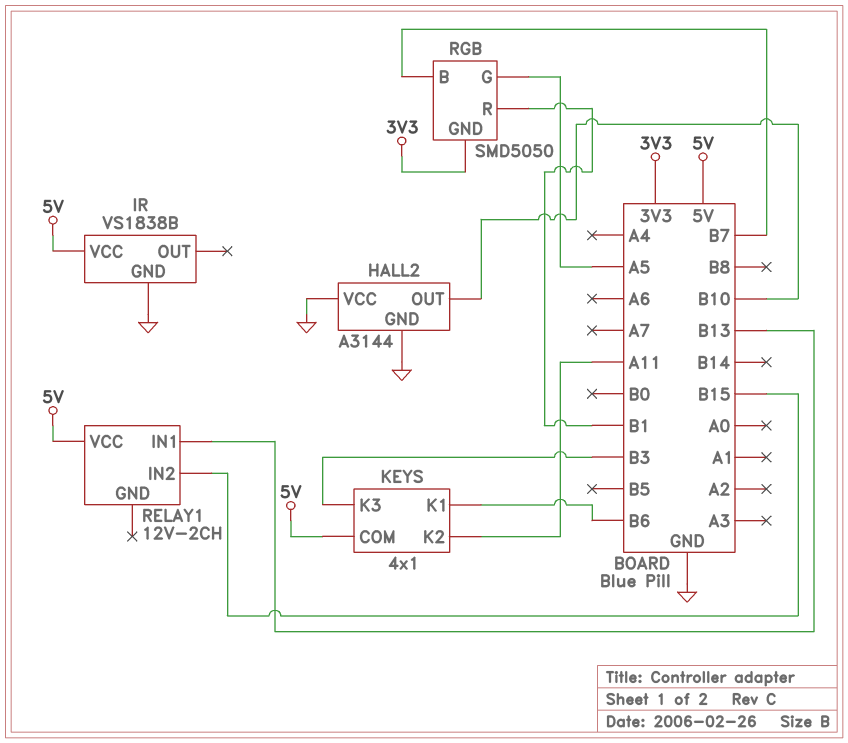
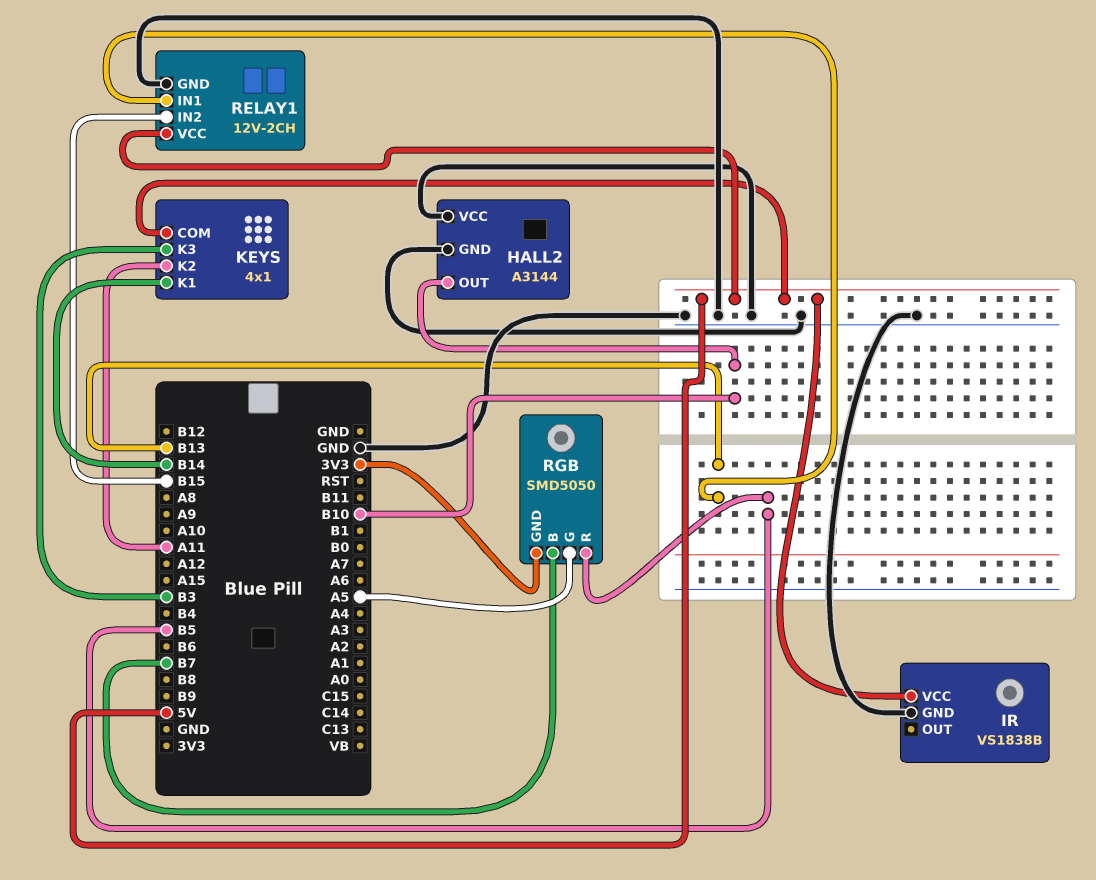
KEYS pin K1: B6 -> B14
RELAY1 pin GND: none -> GND
RGB pin R: B1 -> B5

